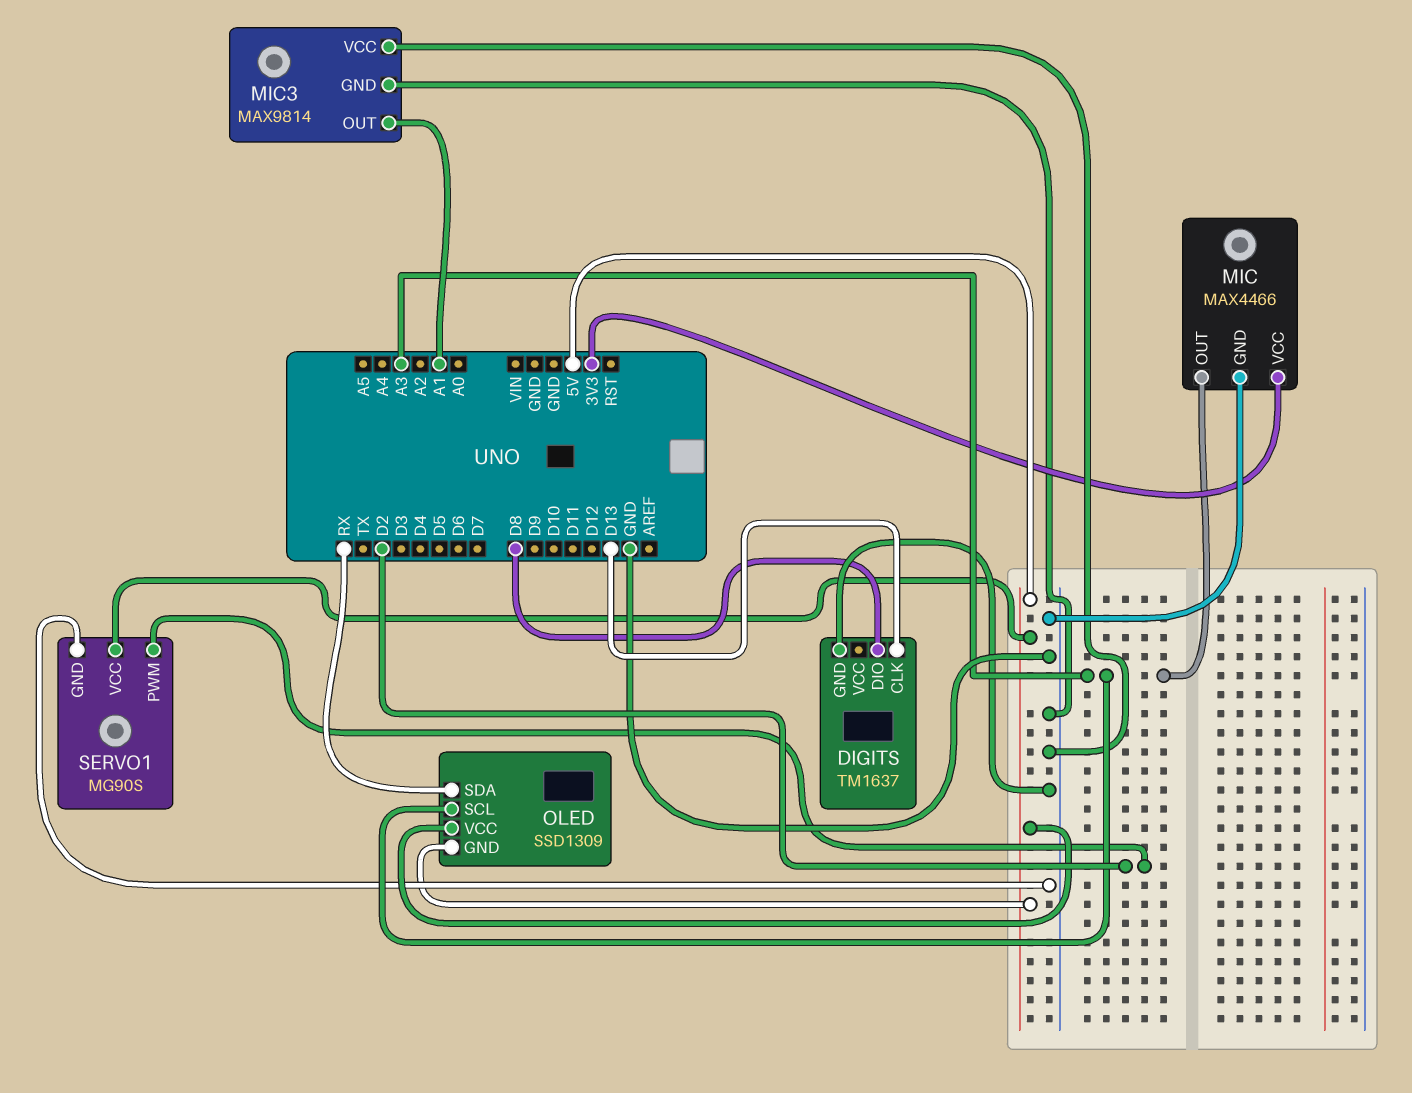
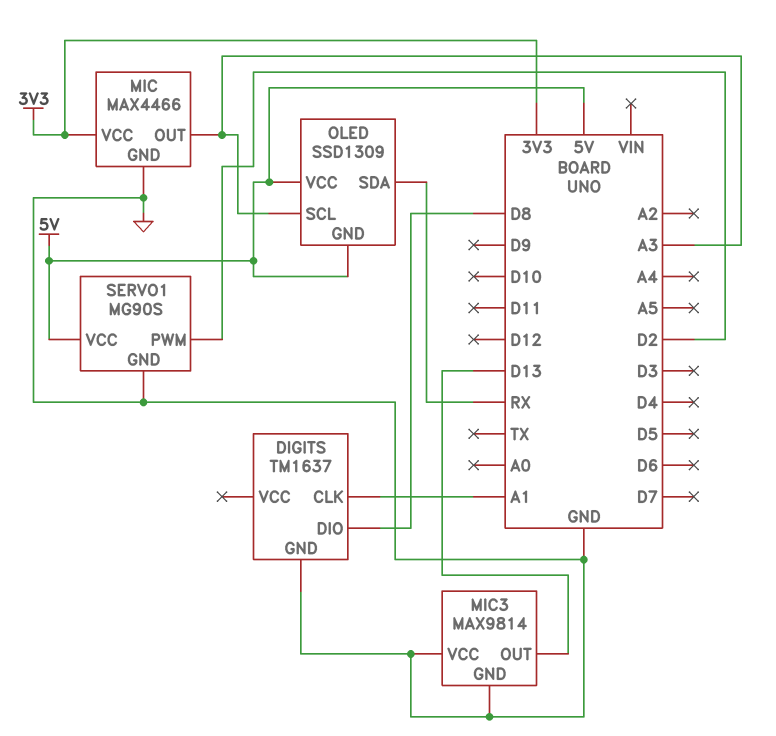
DIGITS pin CLK: D13 -> A1
MIC3 pin OUT: A1 -> D13

